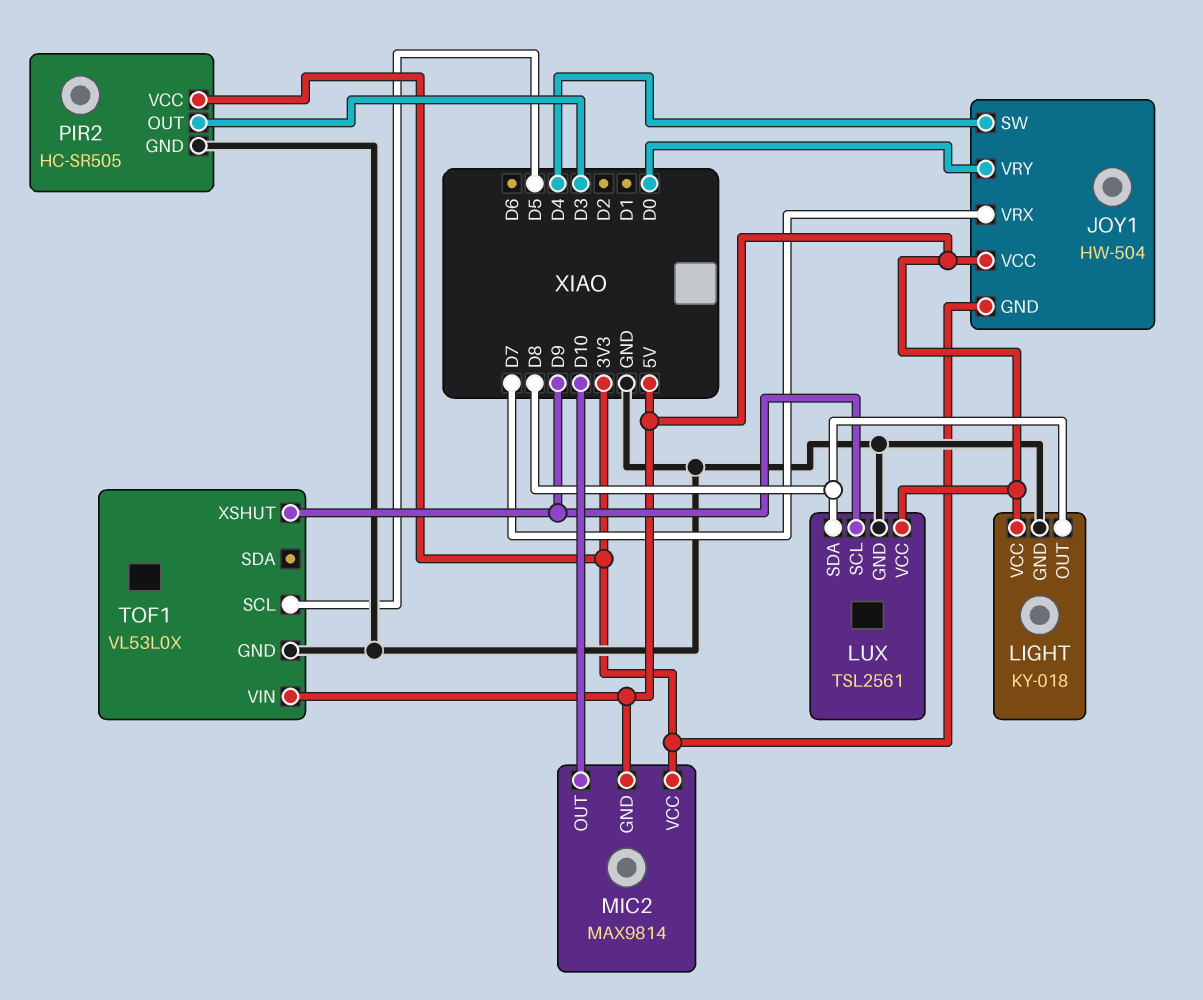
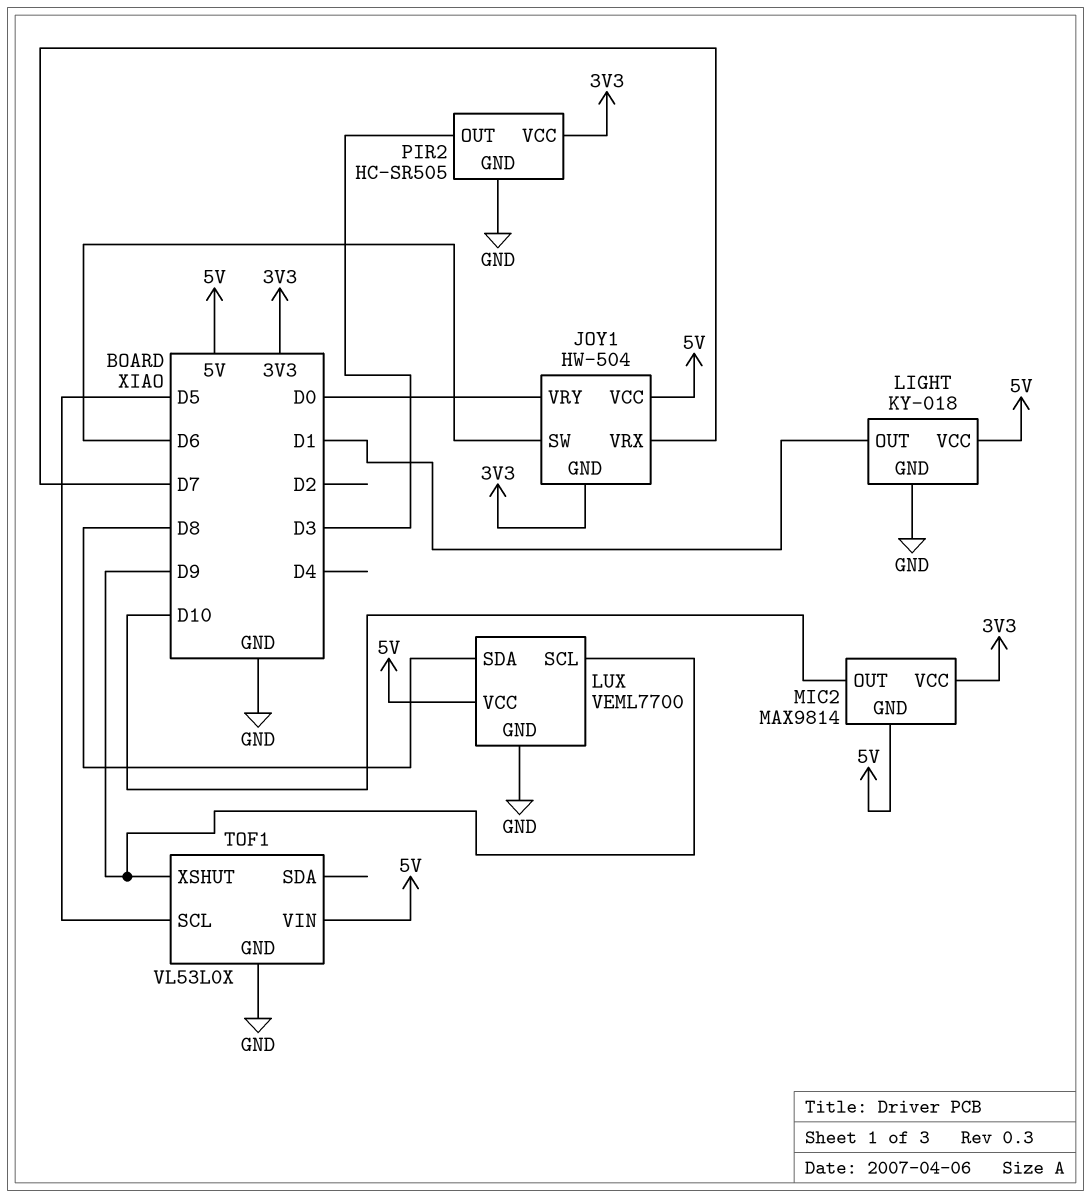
JOY1 pin SW: D4 -> D6
LIGHT pin OUT: D8 -> D1
LUX: TSL2561 -> VEML7700

